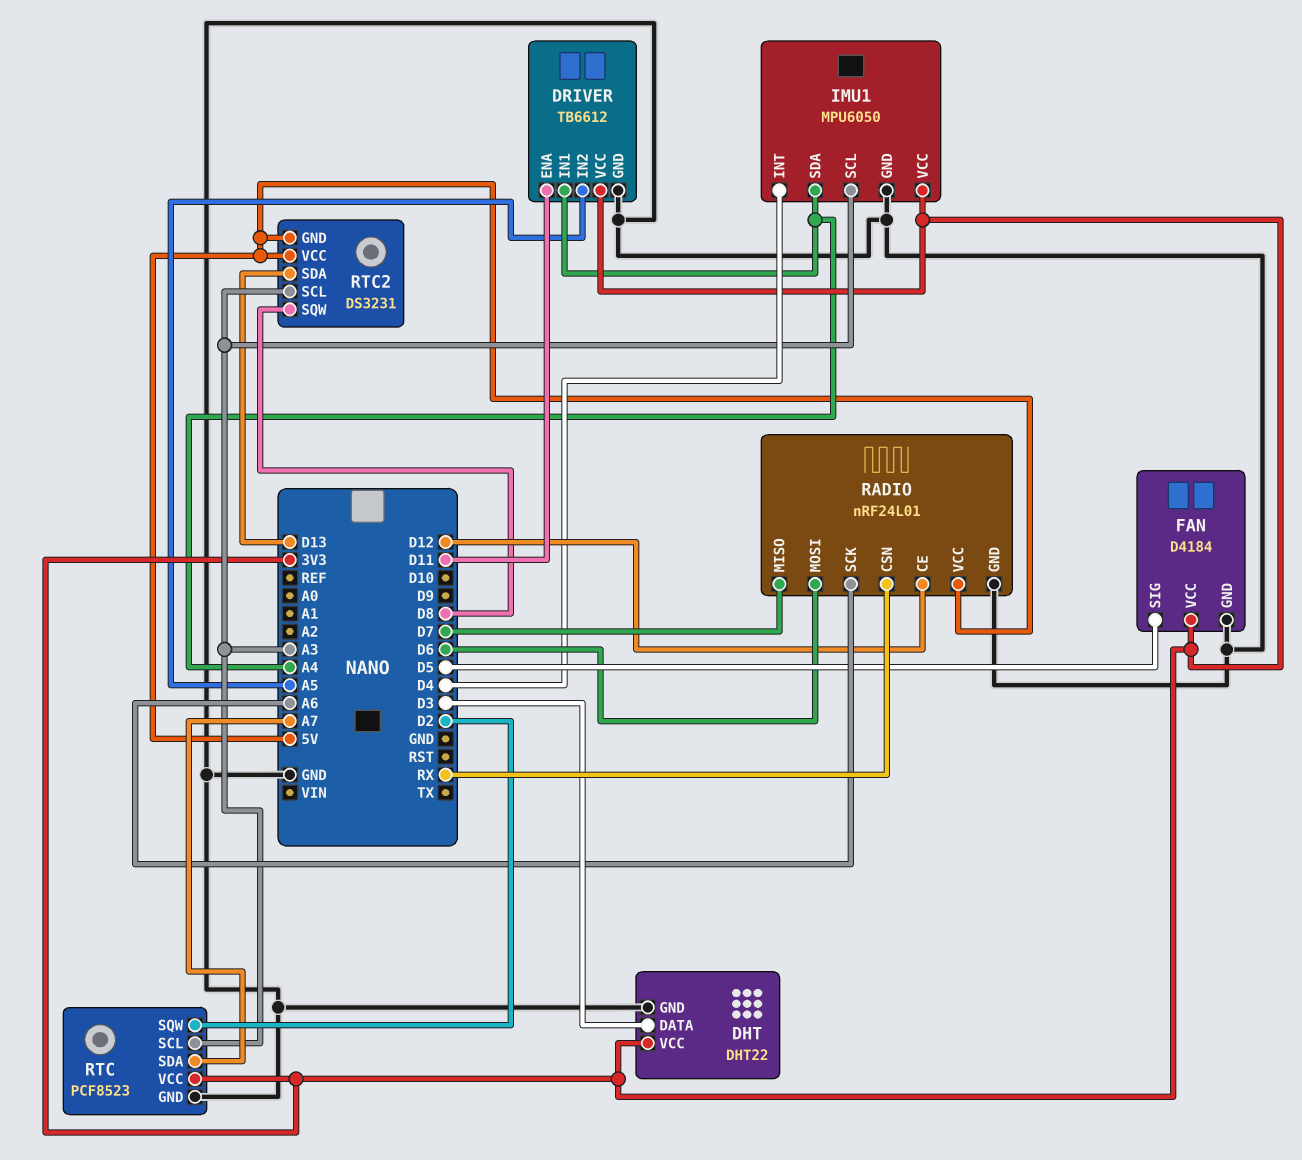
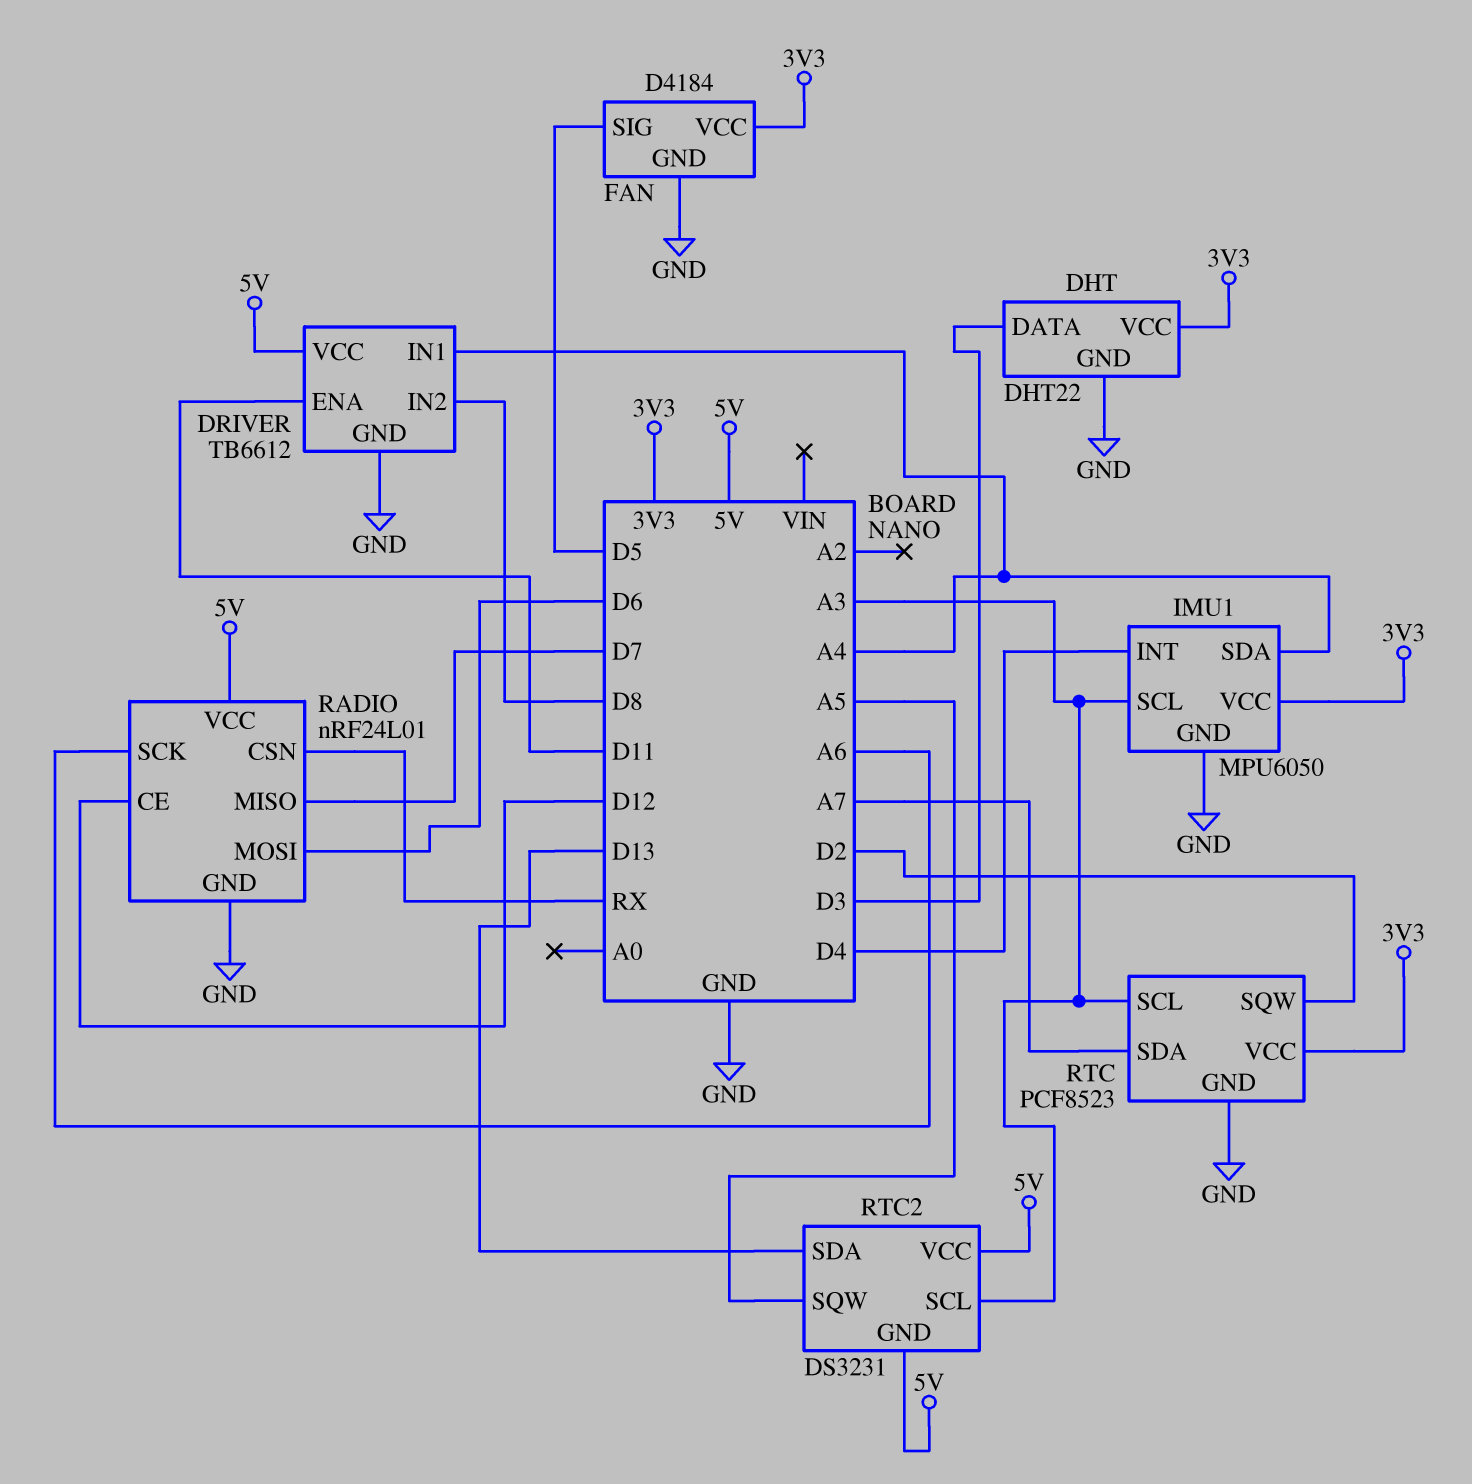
DRIVER pin IN2: A5 -> D8
DRIVER pin VCC: 3V3 -> 5V
RTC2 pin SQW: D8 -> A5

